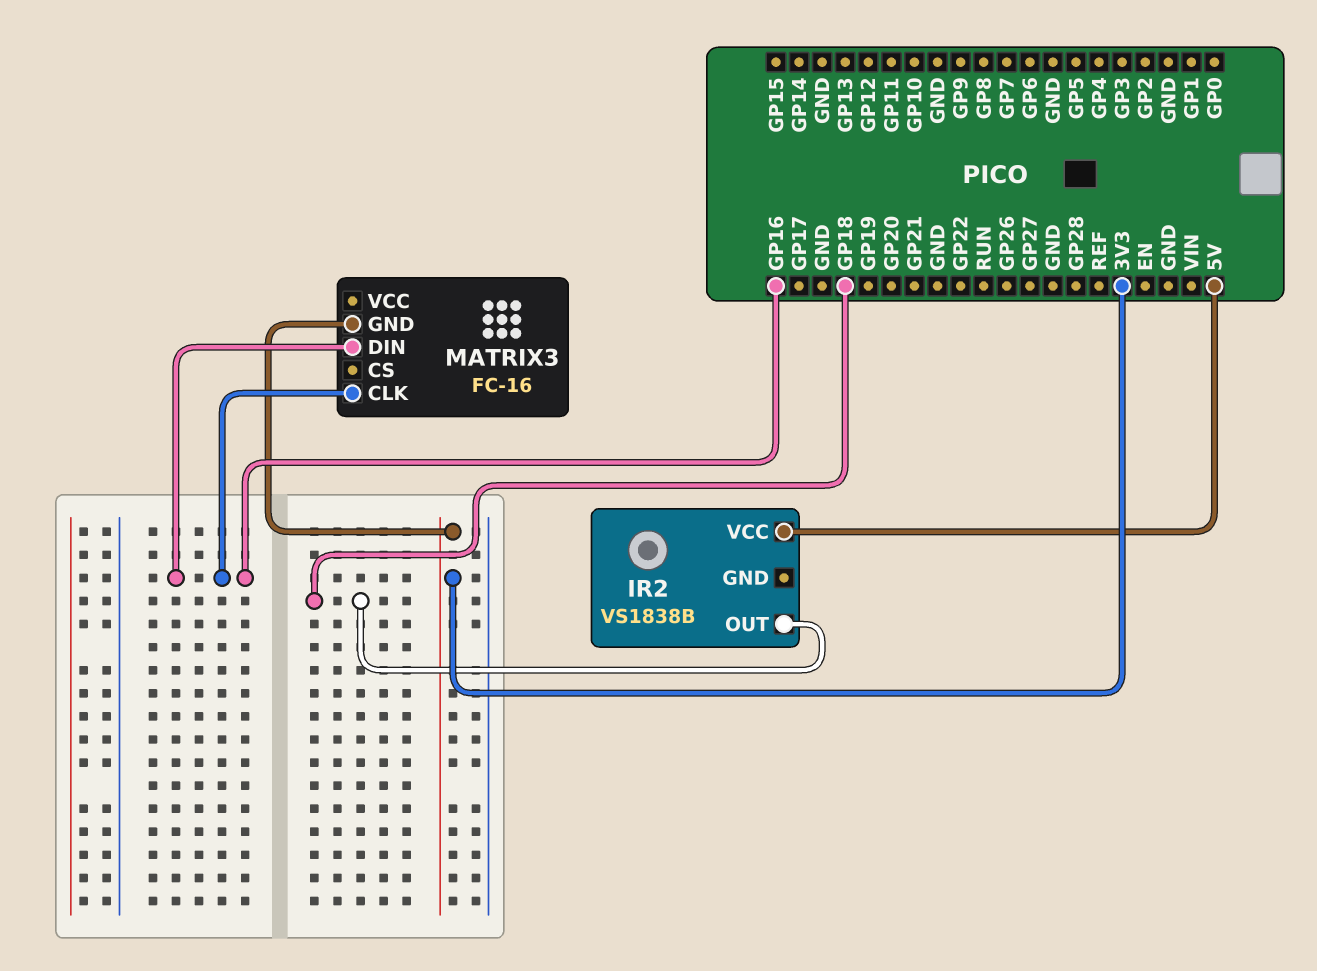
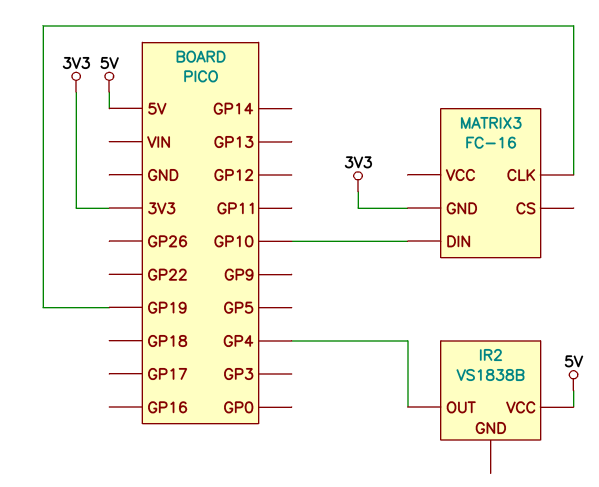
IR2 pin OUT: GP18 -> GP4
MATRIX3 pin CLK: GP16 -> GP19
MATRIX3 pin DIN: GP16 -> GP10

